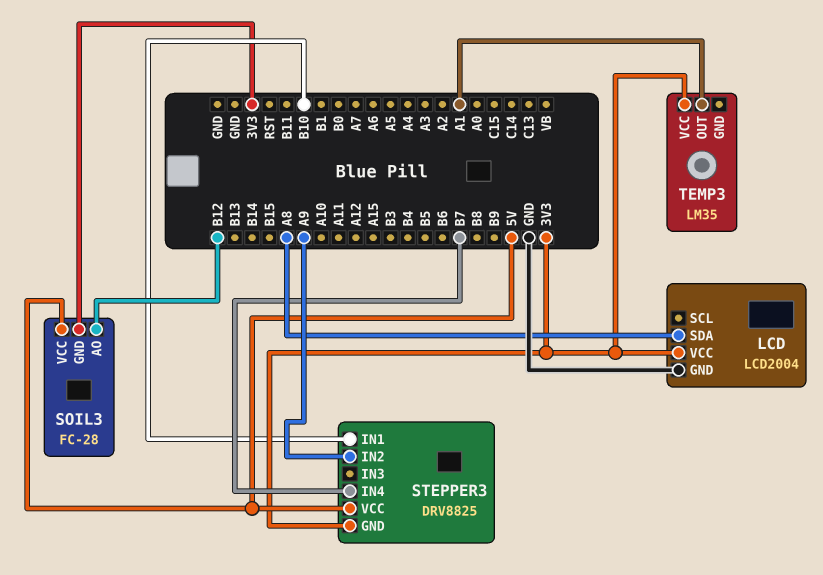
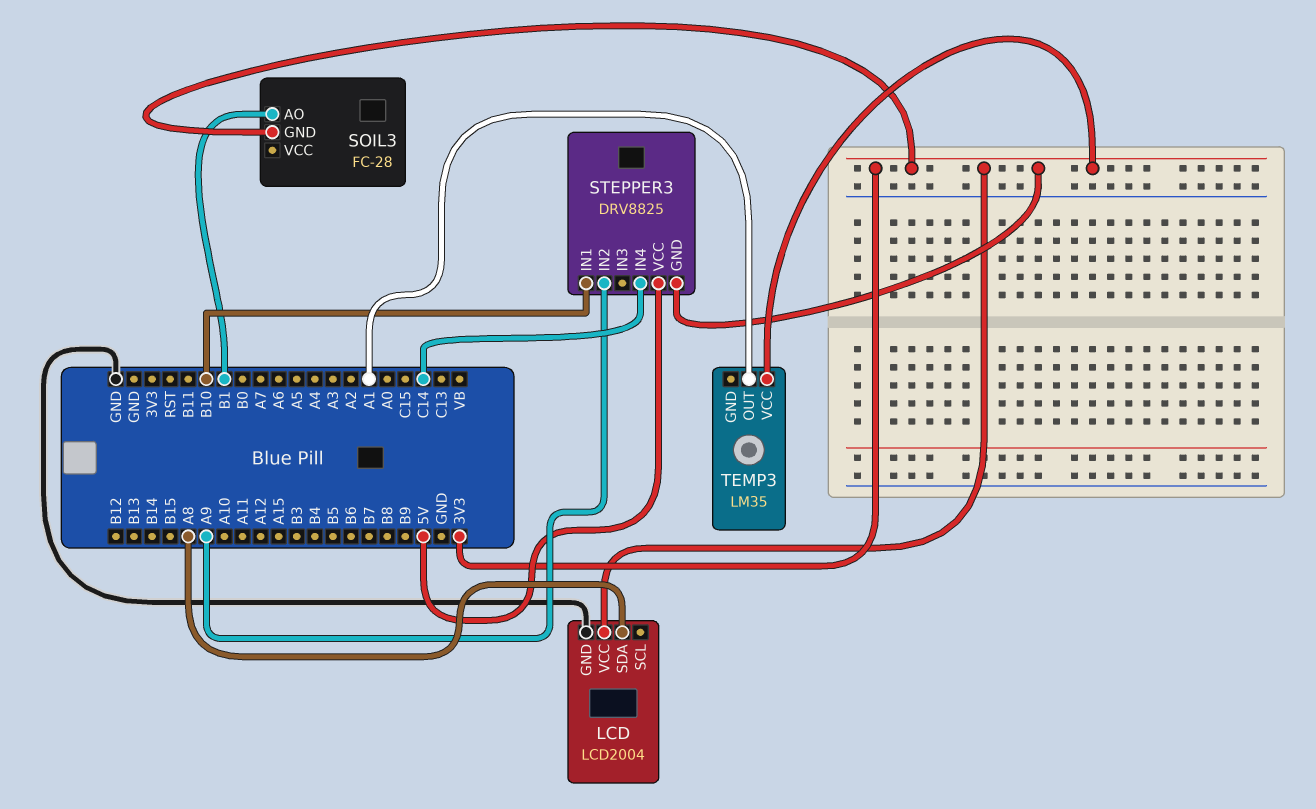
SOIL3 pin AO: B12 -> B1
SOIL3 pin VCC: 5V -> none
STEPPER3 pin IN4: B7 -> C14

